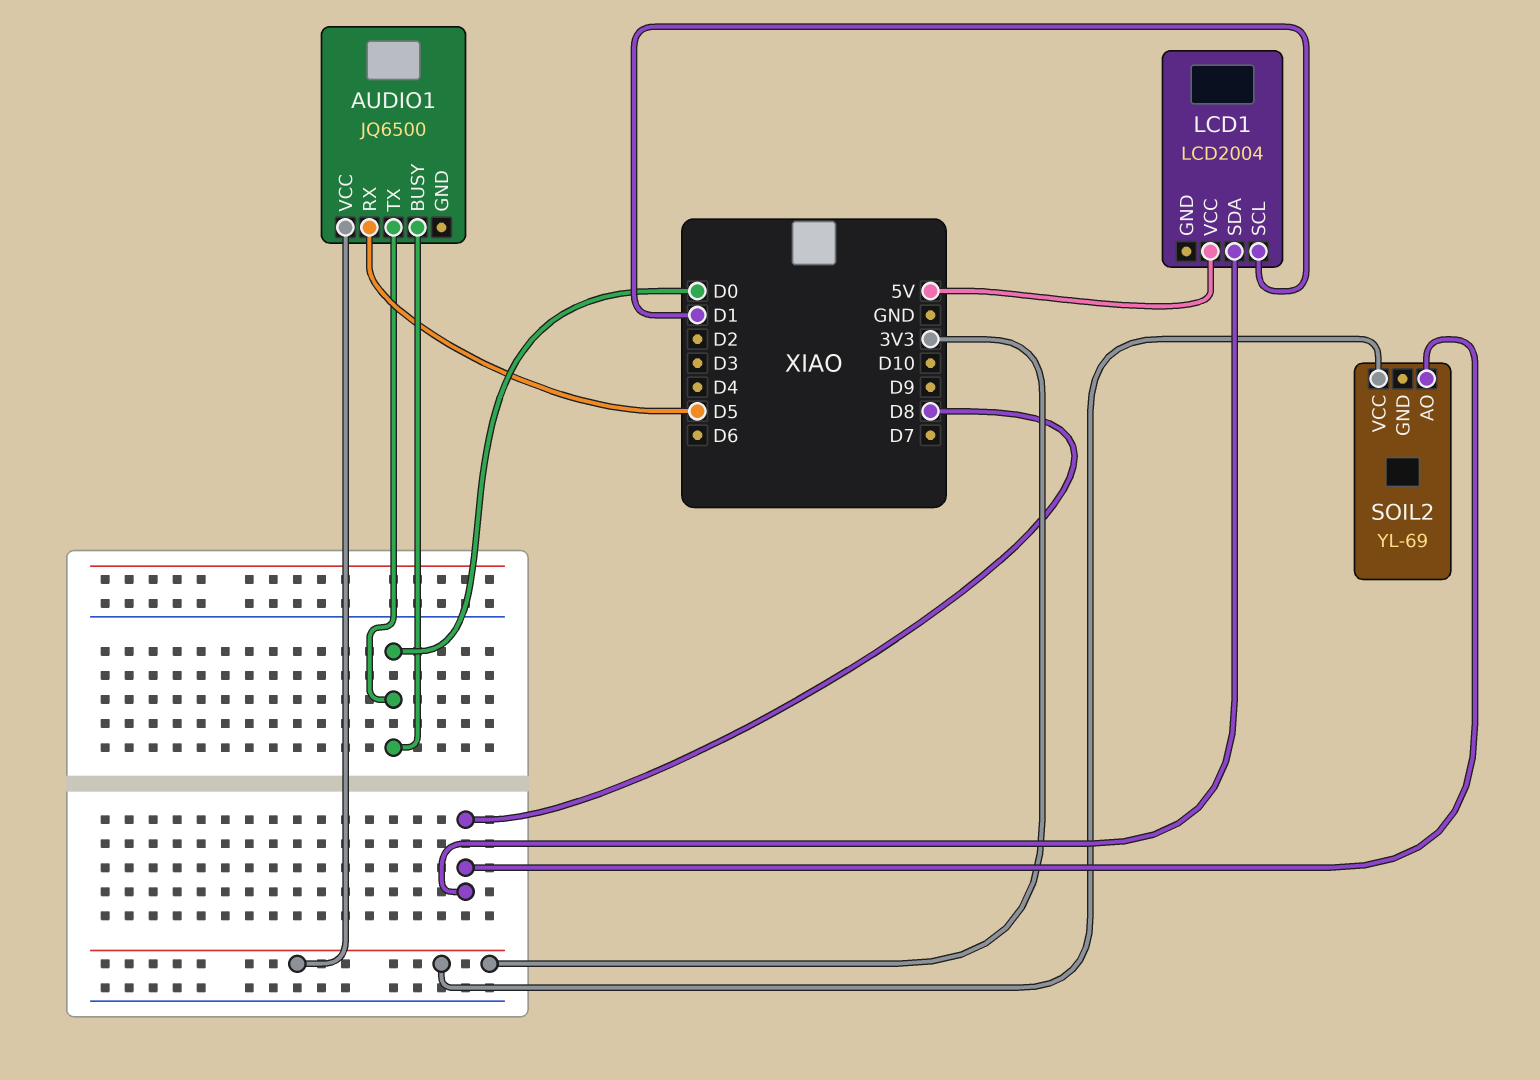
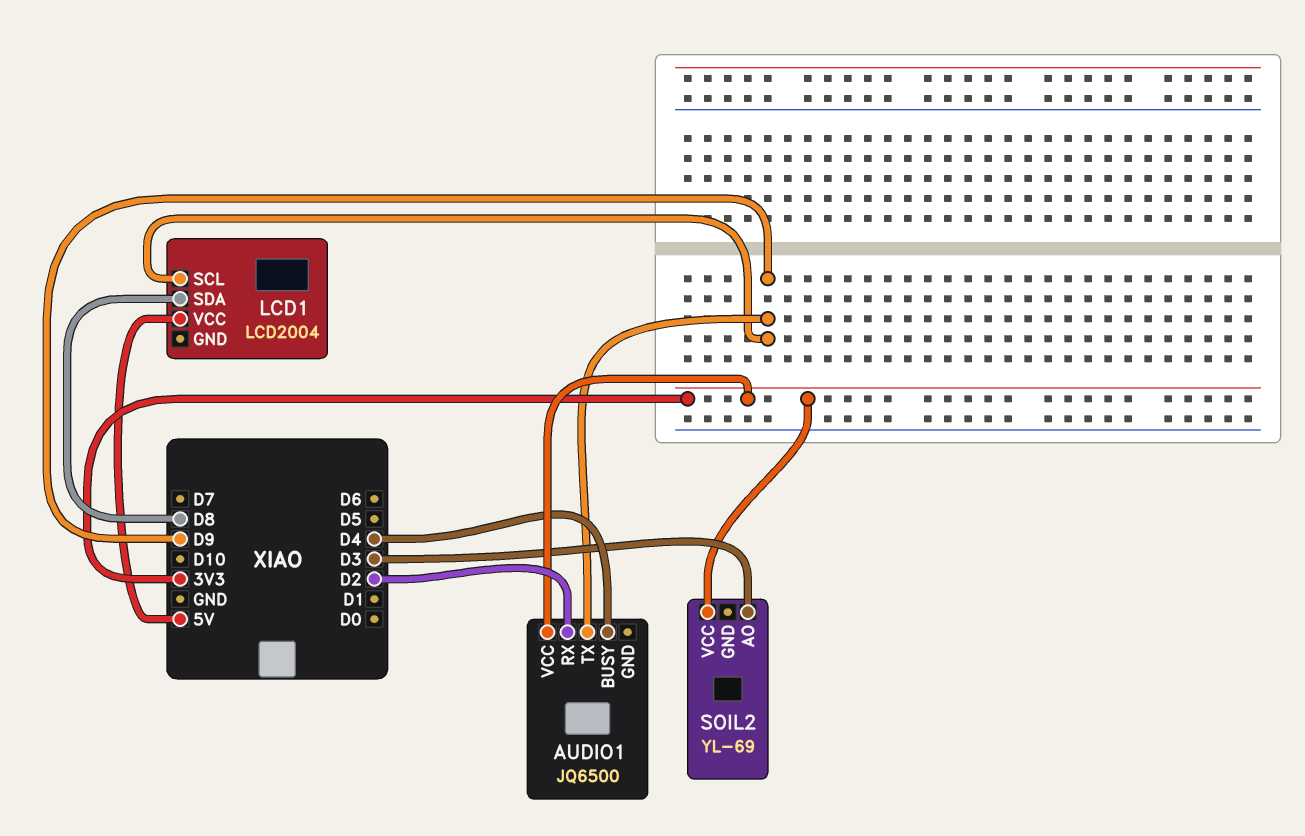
AUDIO1 pin BUSY: D0 -> D4
AUDIO1 pin RX: D5 -> D2
AUDIO1 pin TX: D0 -> D9
LCD1 pin SCL: D1 -> D9
SOIL2 pin AO: D8 -> D3

